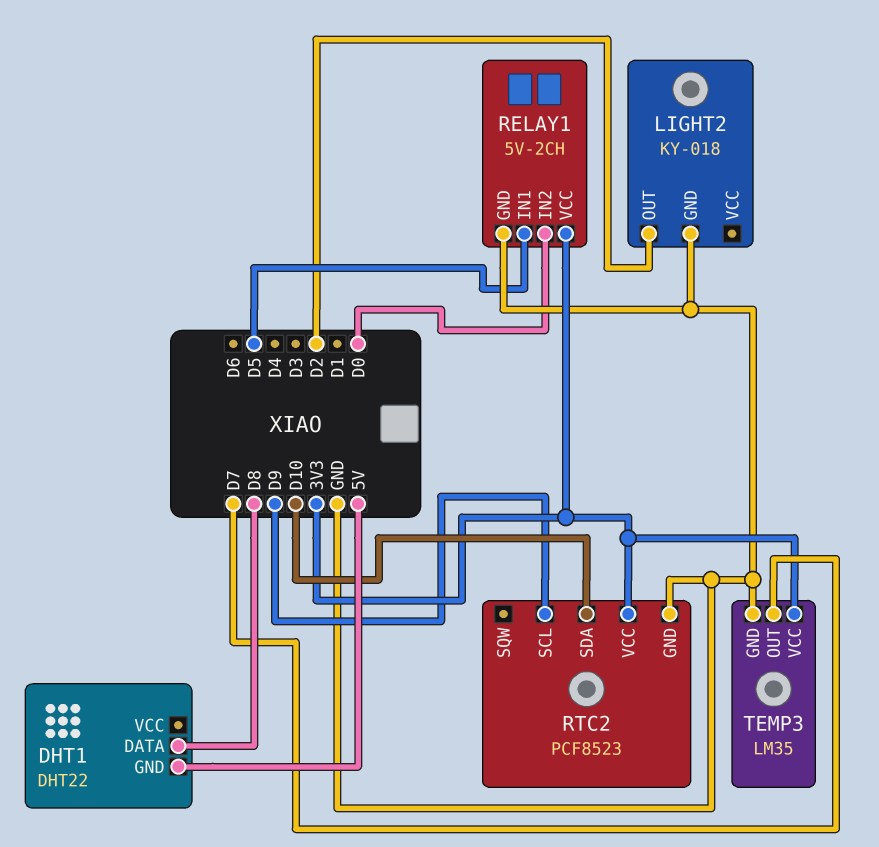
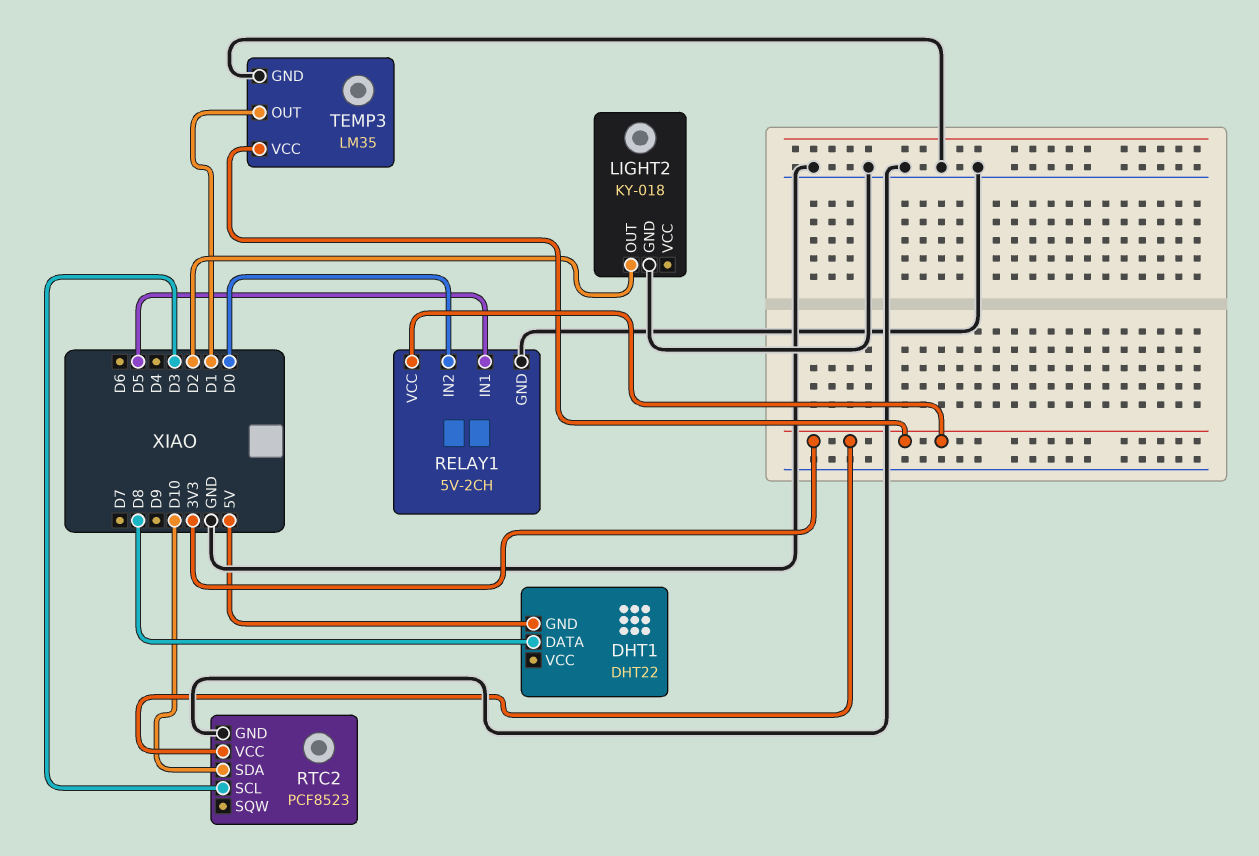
RTC2 pin SCL: D9 -> D3
TEMP3 pin OUT: D7 -> D1

